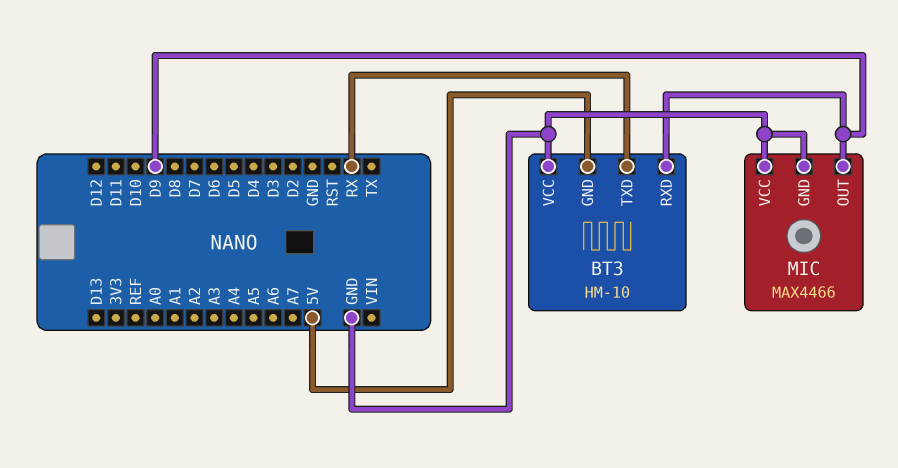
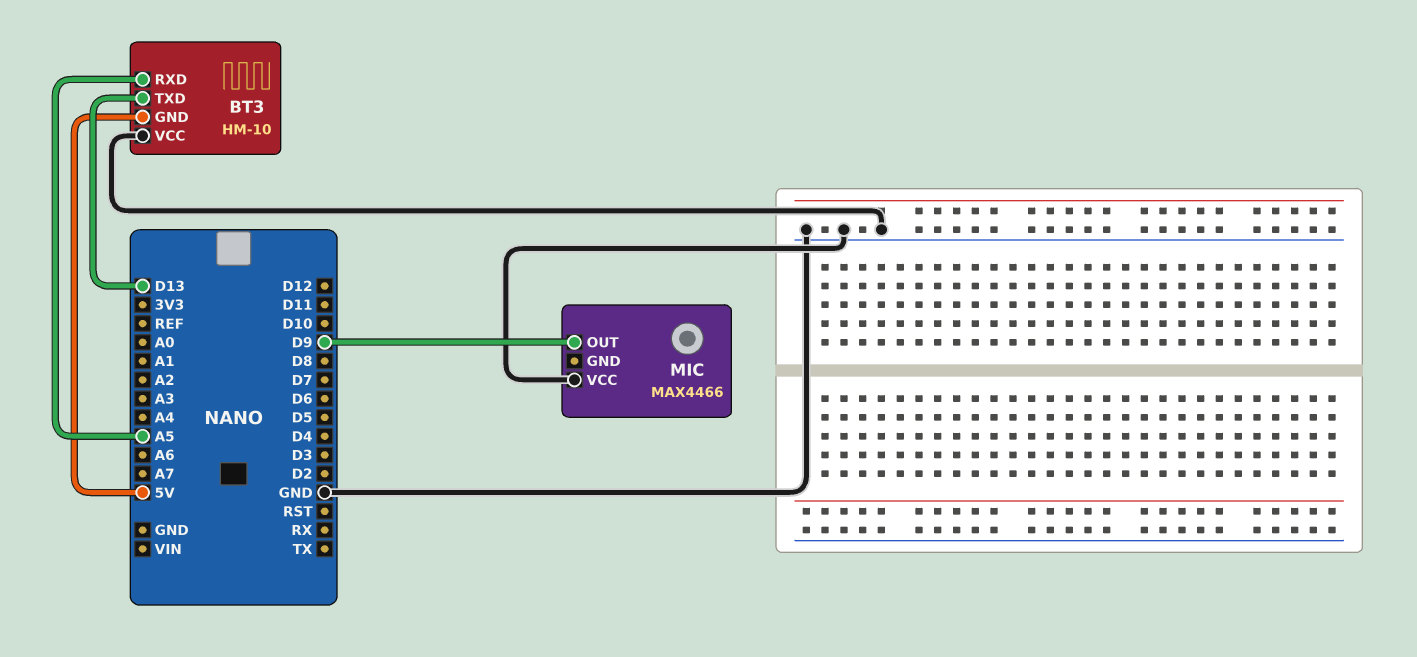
BT3 pin RXD: D9 -> A5
BT3 pin TXD: RX -> D13
MIC pin GND: GND -> none

